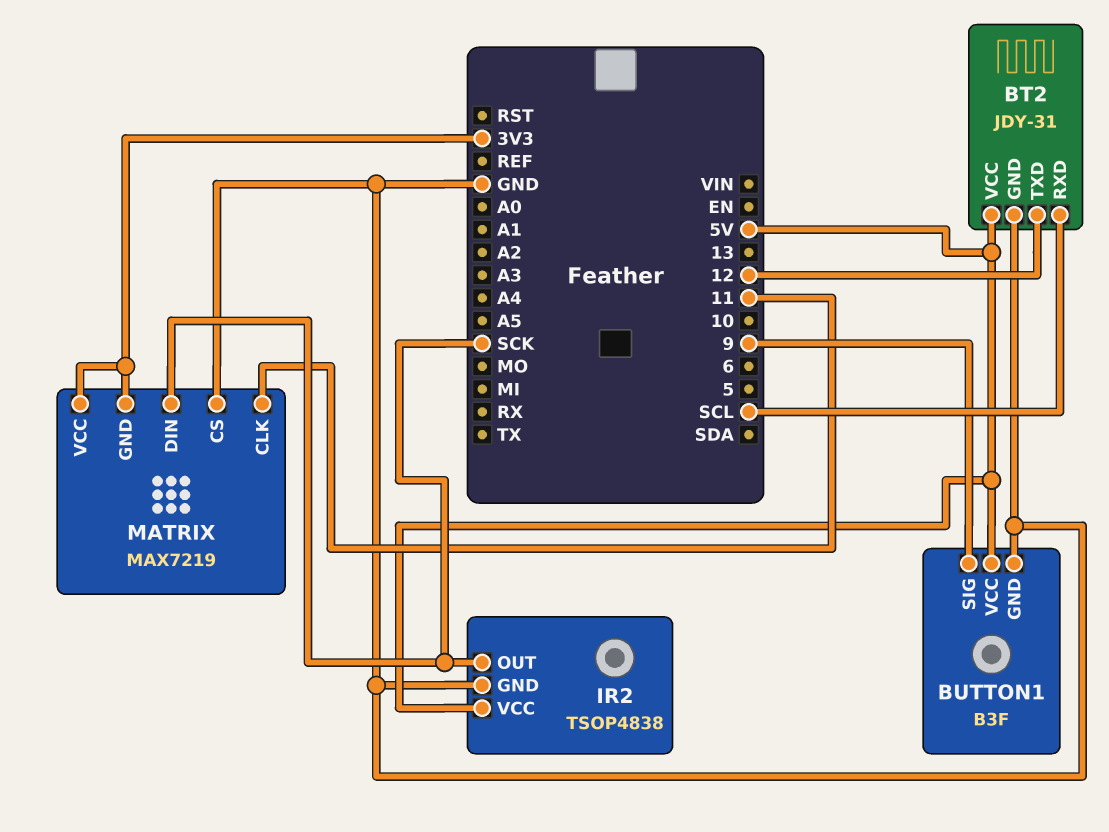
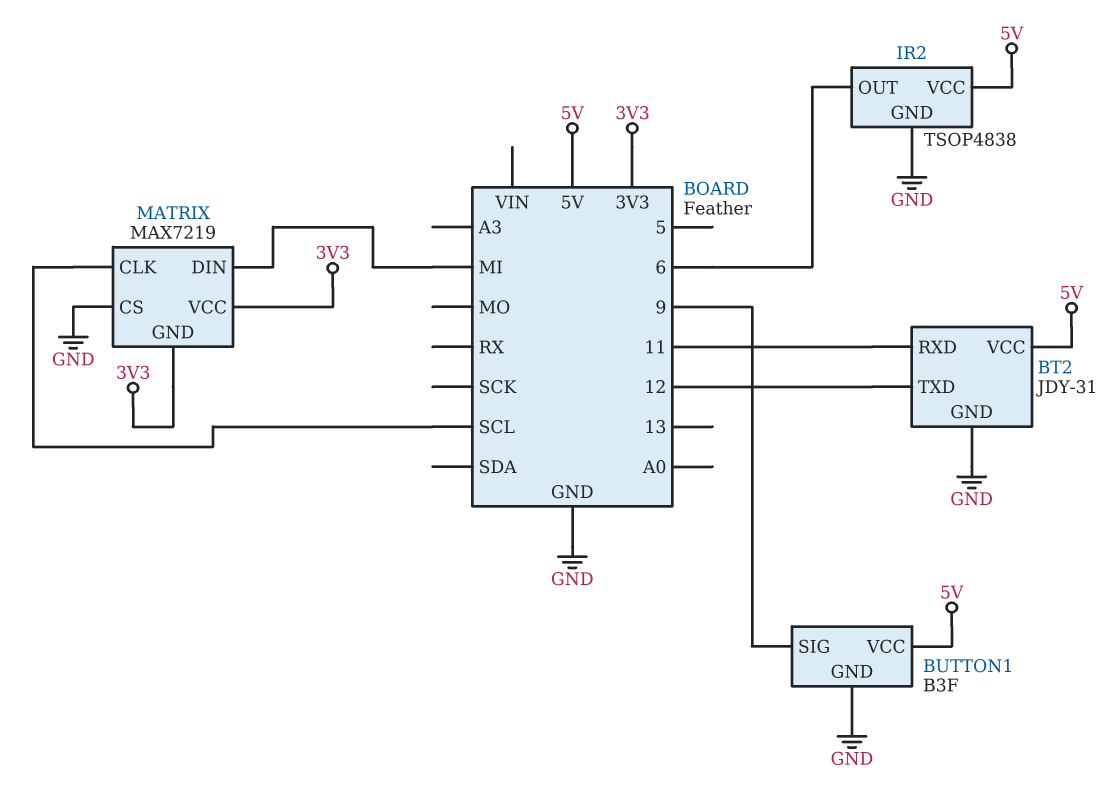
BT2 pin RXD: SCL -> 11
IR2 pin OUT: SCK -> 6
MATRIX pin CLK: 11 -> SCL
MATRIX pin DIN: SCK -> MI

